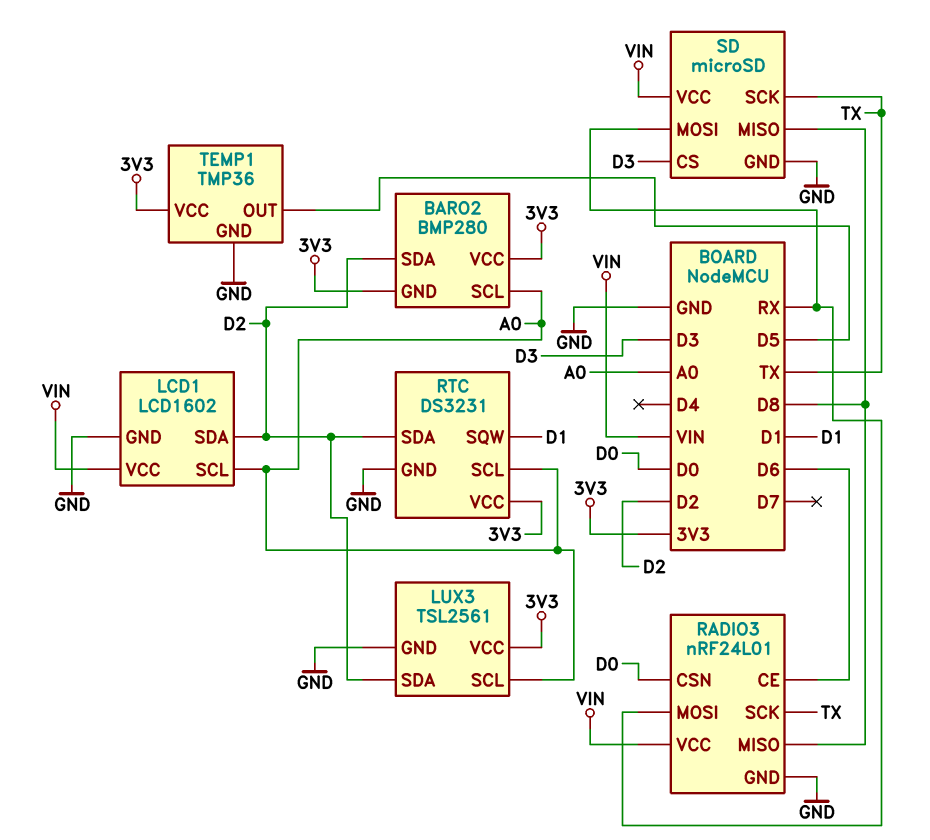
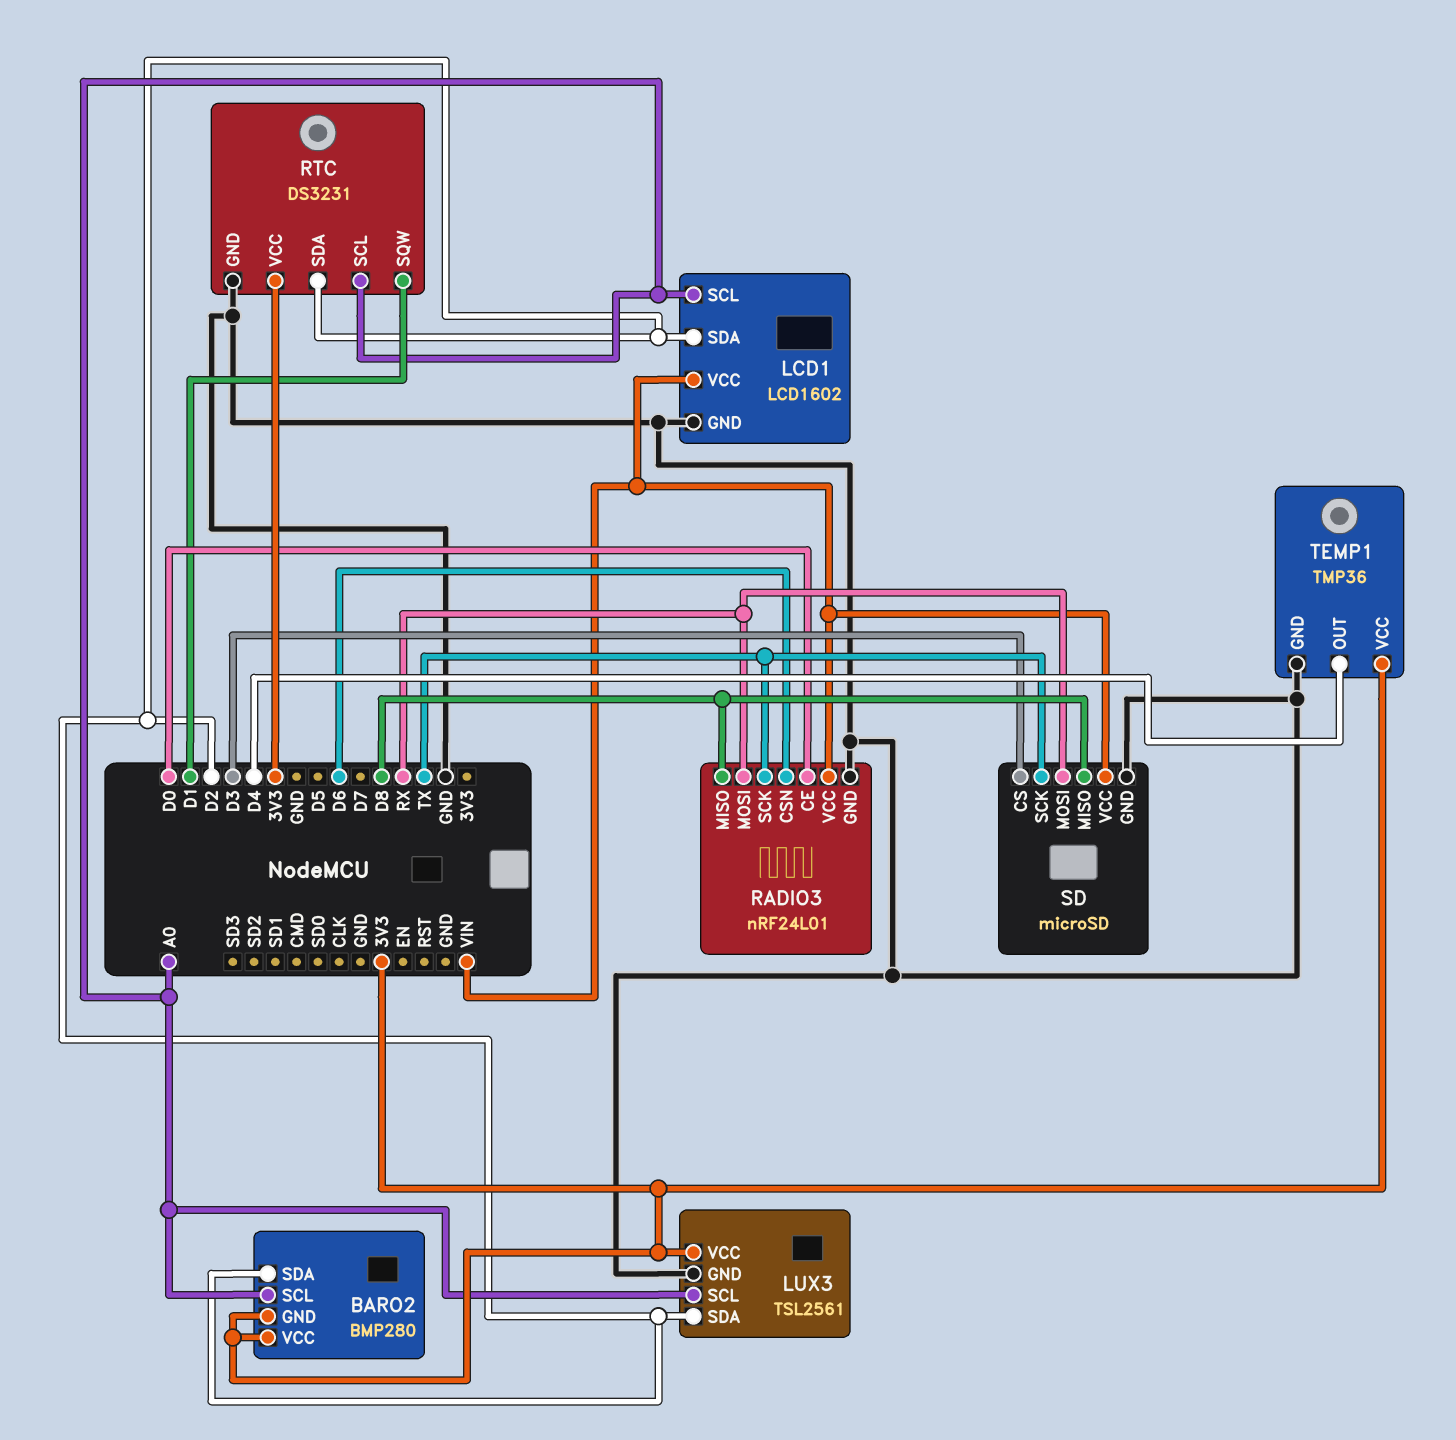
RADIO3 pin CE: D6 -> D0
RADIO3 pin CSN: D0 -> D6
TEMP1 pin OUT: D5 -> D4

